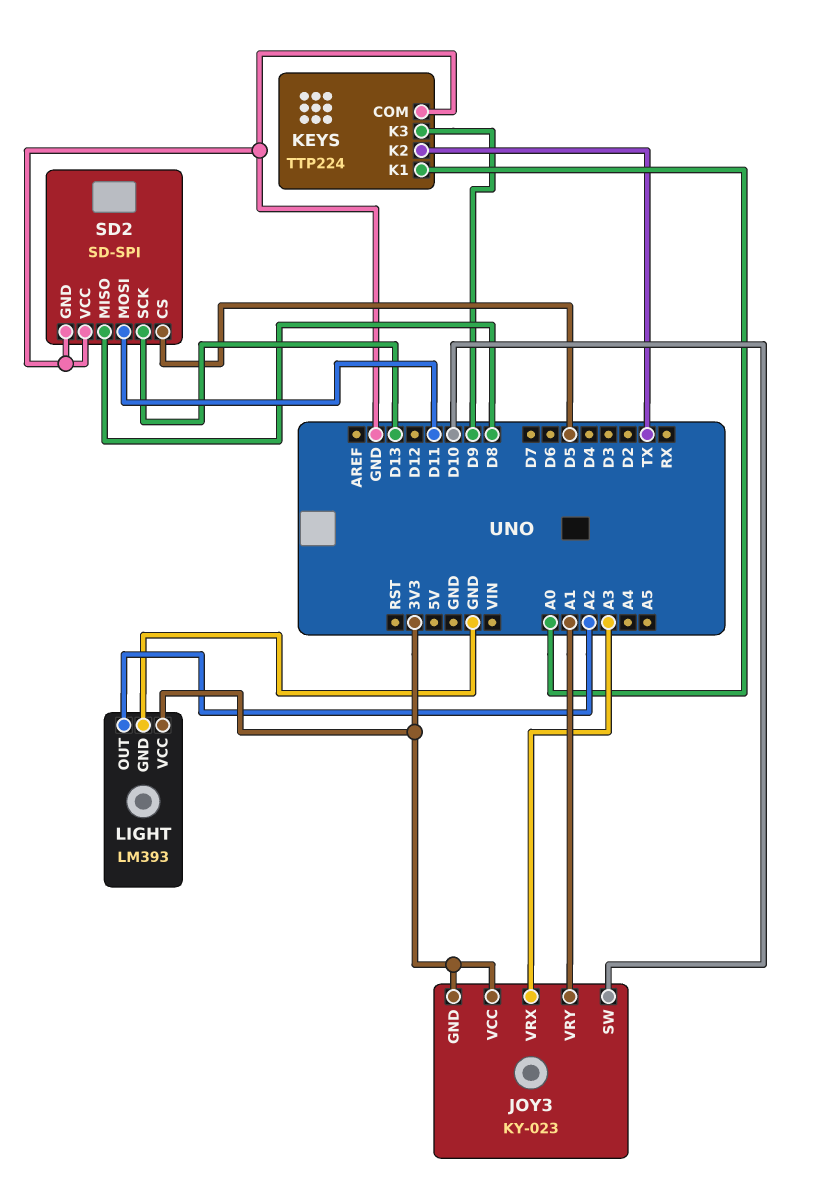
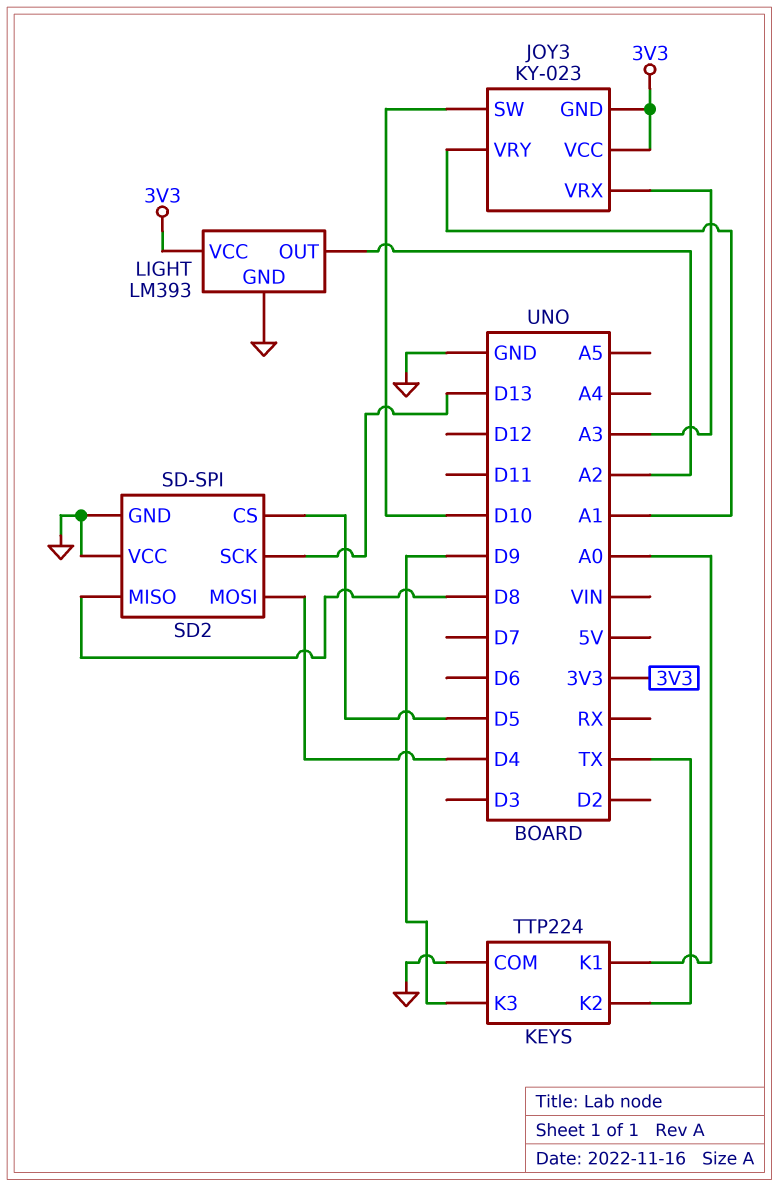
SD2 pin MOSI: D11 -> D4

